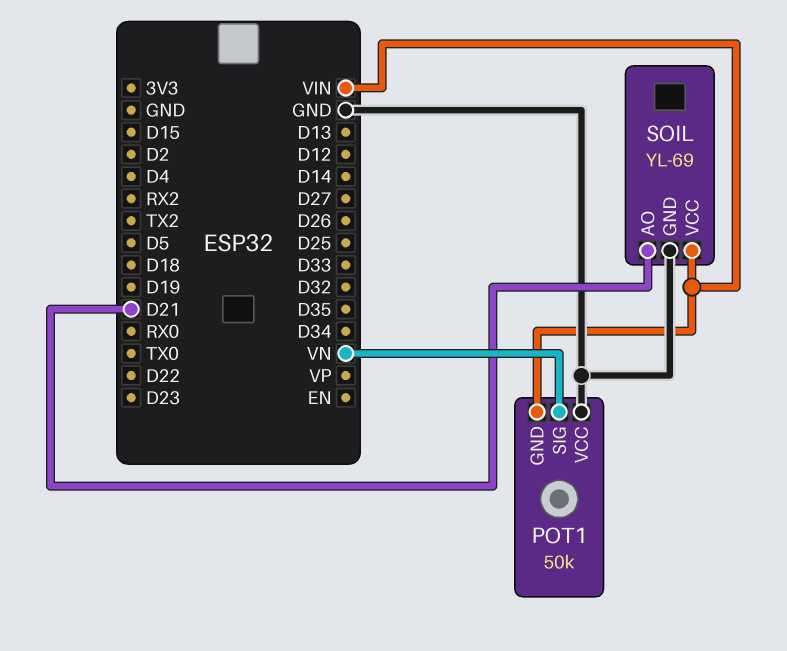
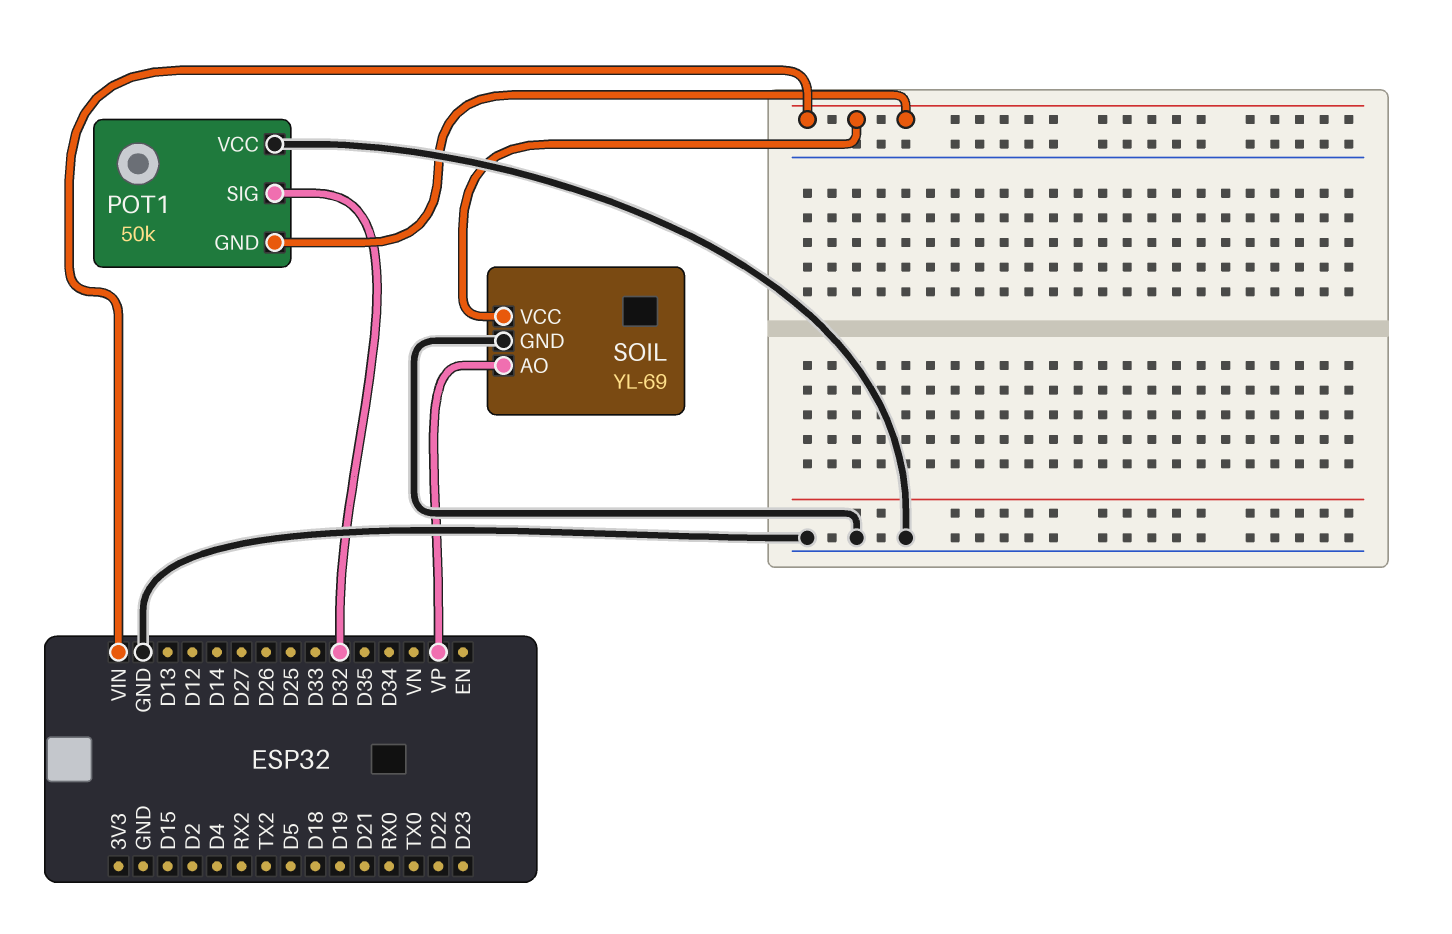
POT1 pin SIG: VN -> D32
SOIL pin AO: D21 -> VP

